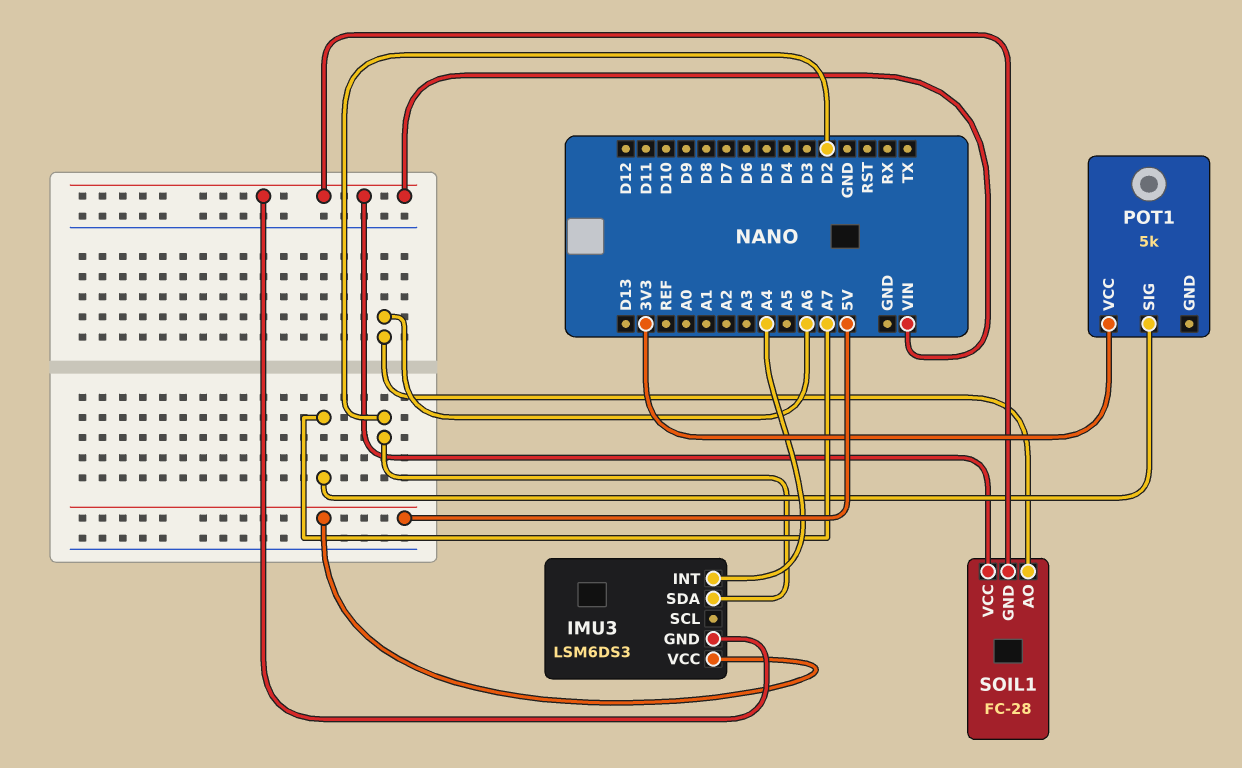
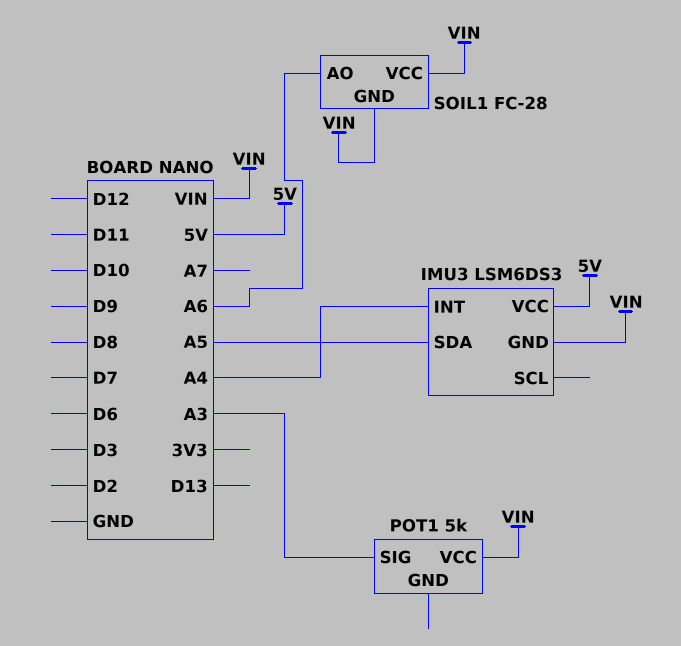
IMU3 pin SDA: D2 -> A5
POT1 pin SIG: A7 -> A3
POT1 pin VCC: 3V3 -> VIN

